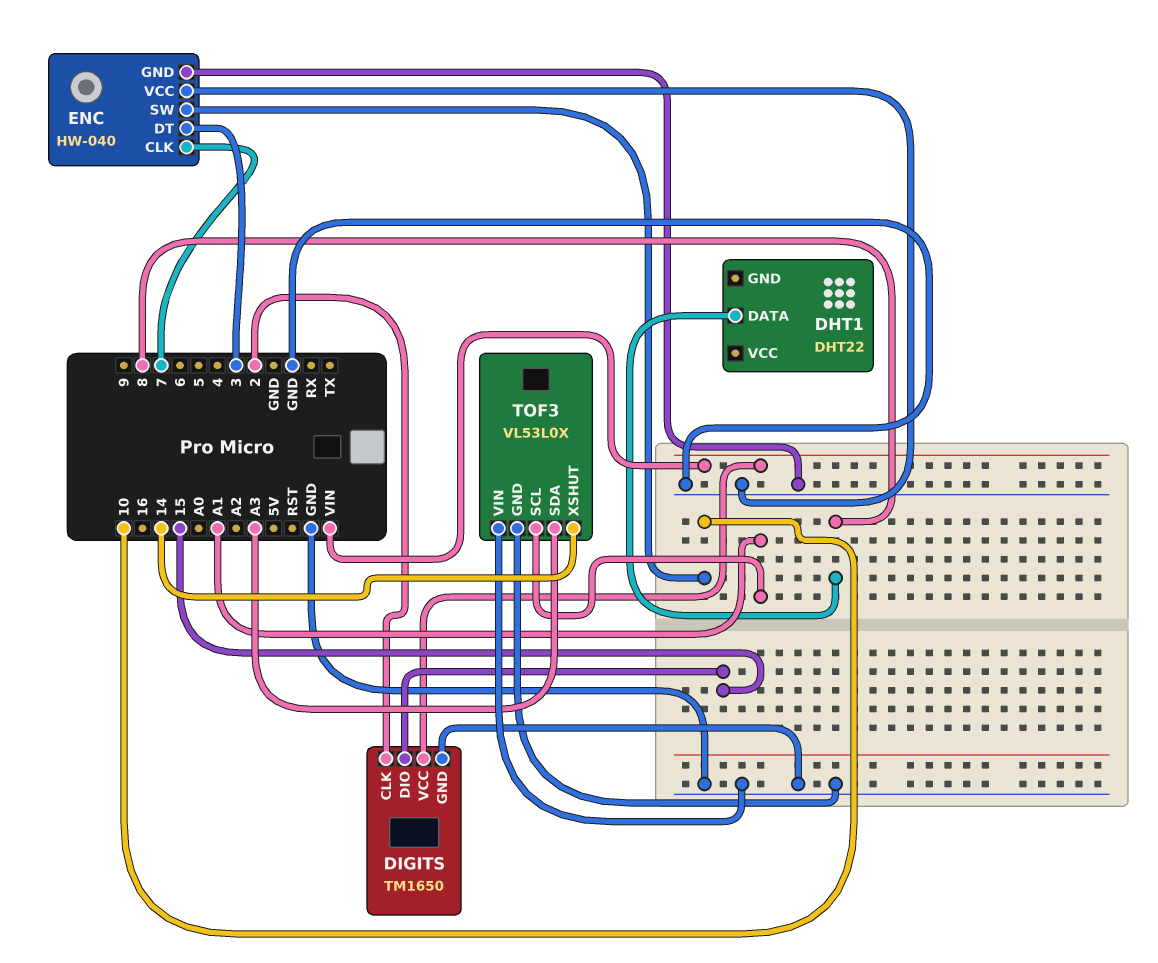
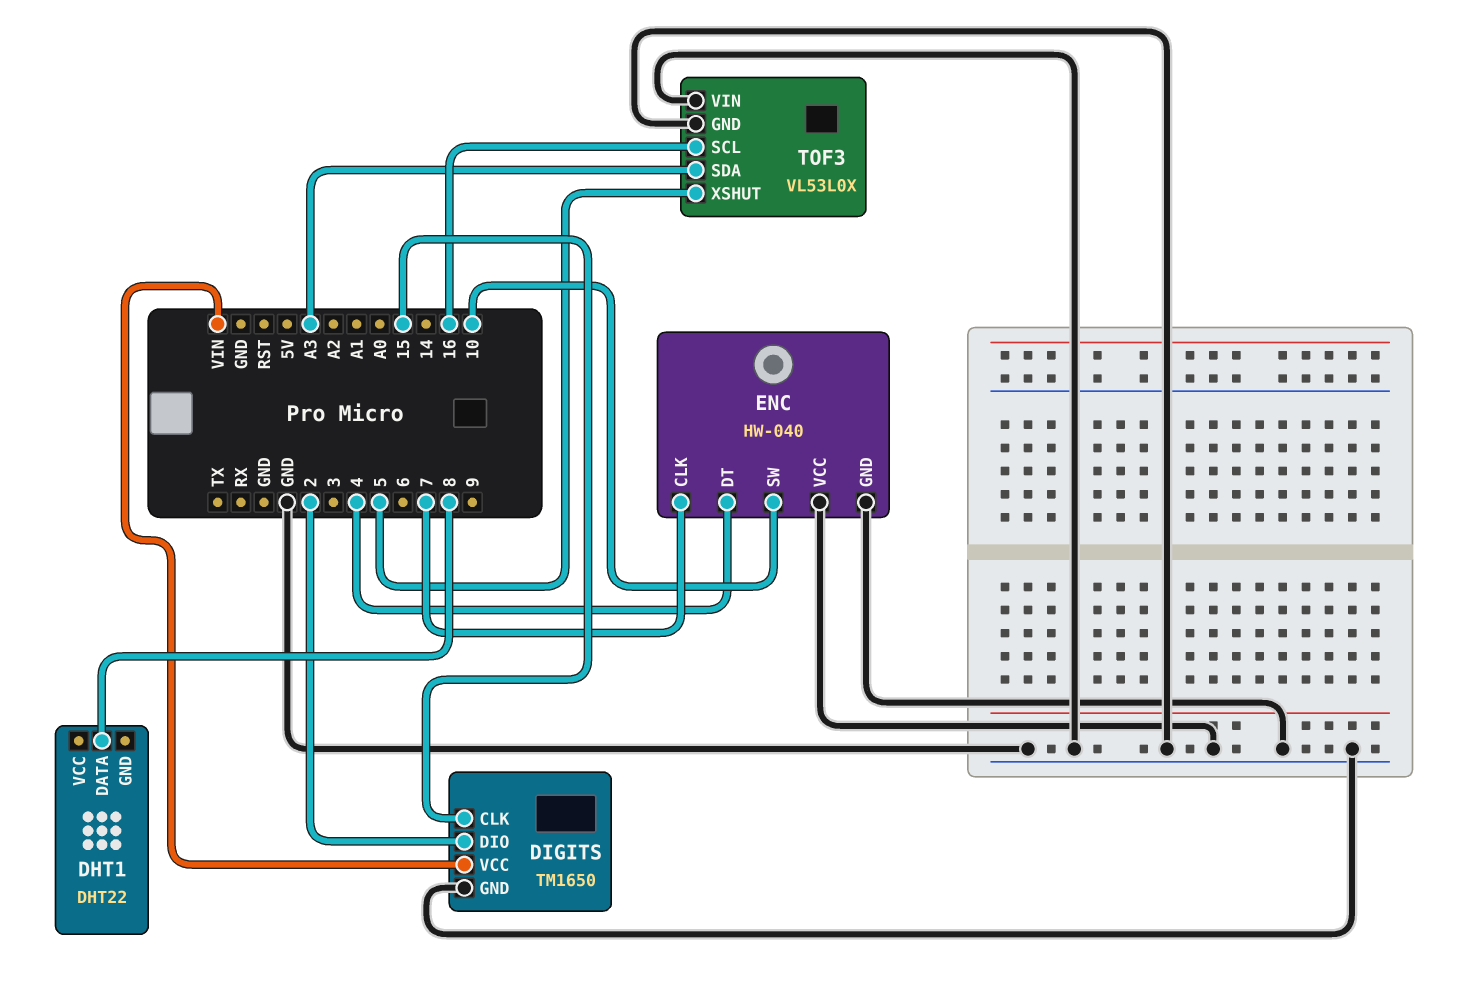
DIGITS pin CLK: 2 -> 15
DIGITS pin DIO: 15 -> 2
ENC pin DT: 3 -> 4
TOF3 pin SCL: A1 -> 16
TOF3 pin XSHUT: 14 -> 5

